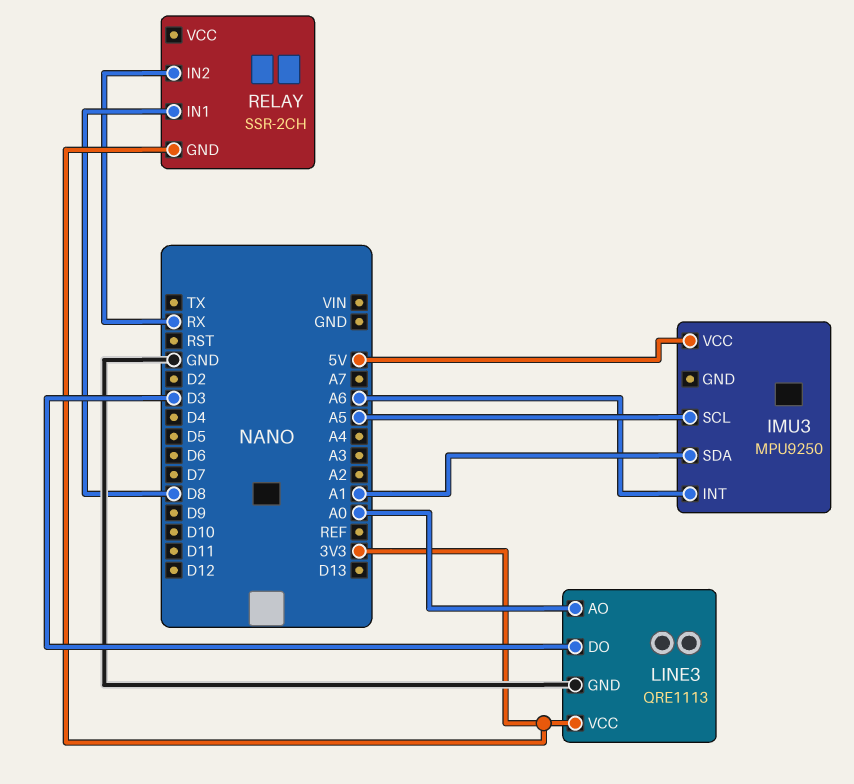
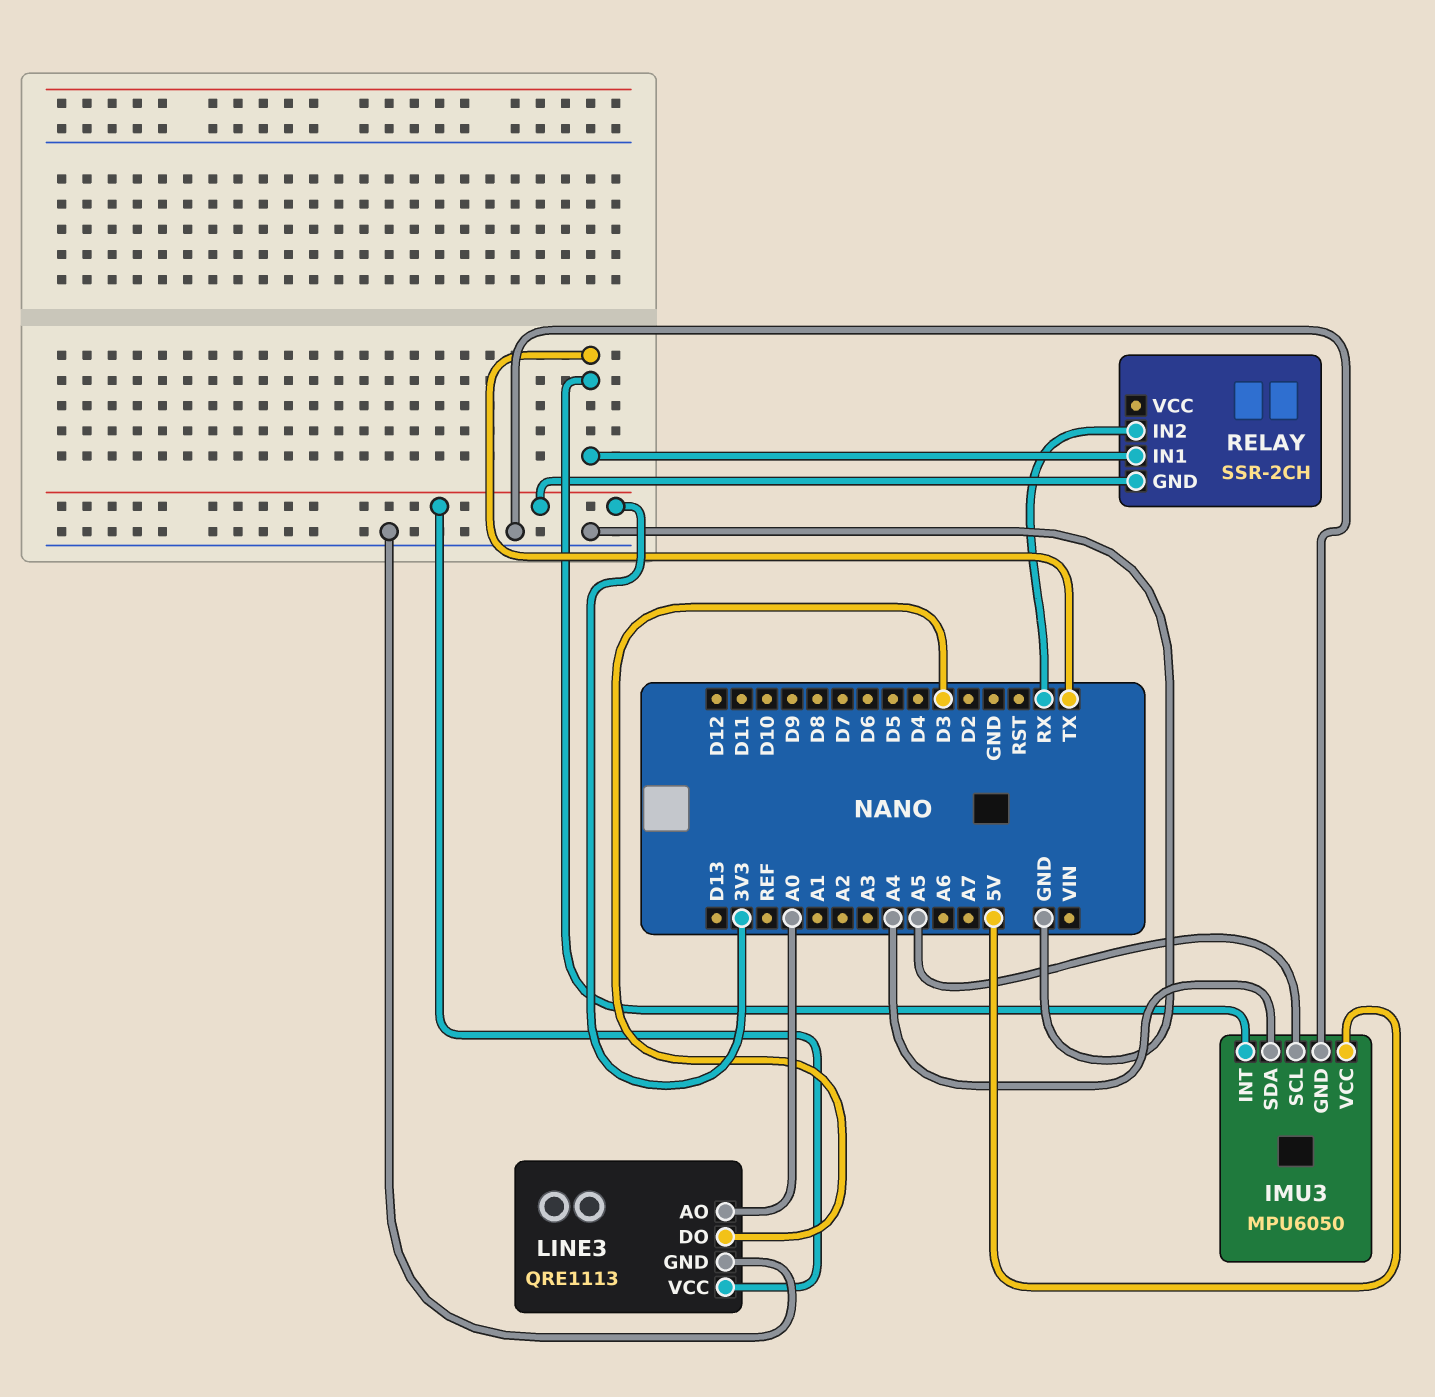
IMU3: MPU9250 -> MPU6050
IMU3 pin GND: none -> GND
IMU3 pin INT: A6 -> TX
IMU3 pin SDA: A1 -> A4
RELAY pin IN1: D8 -> TX

